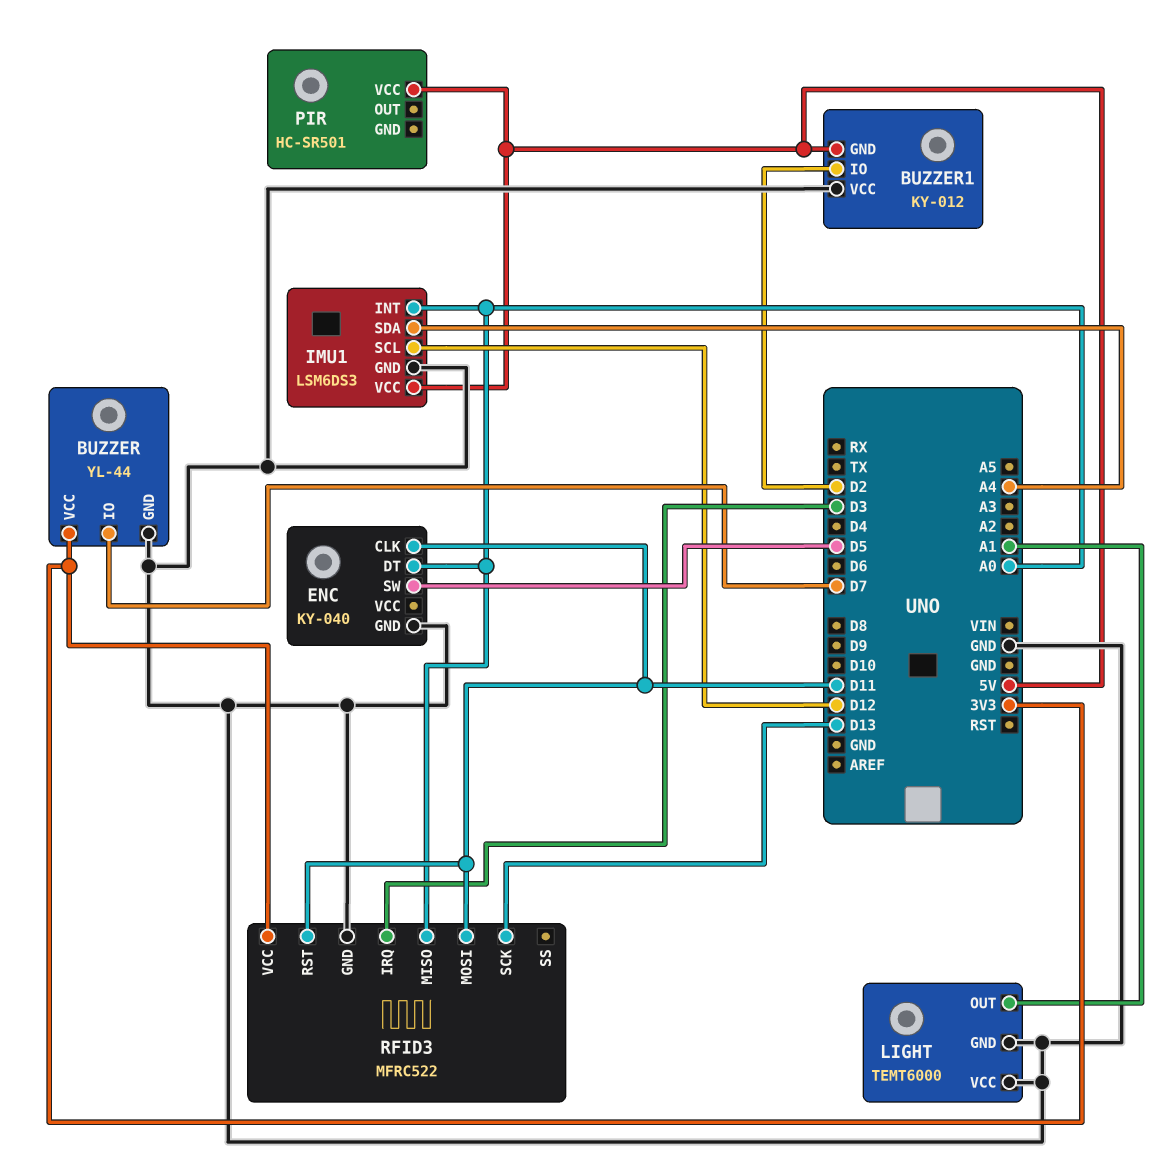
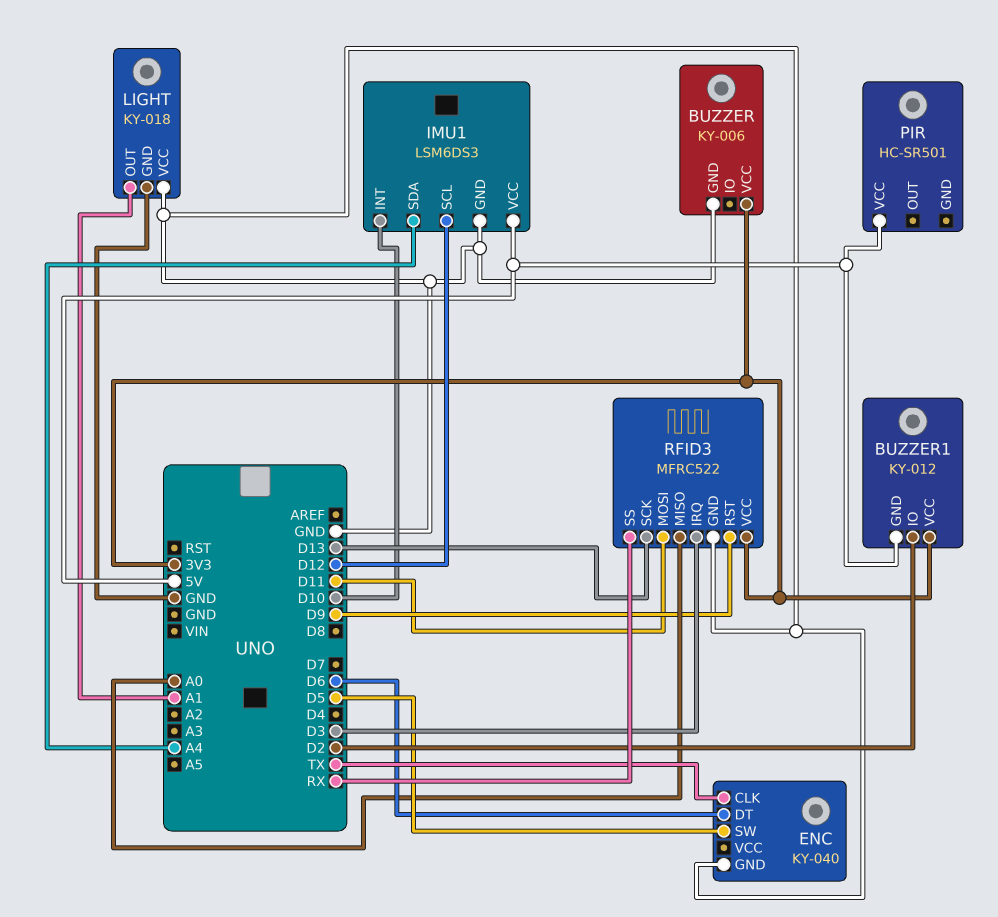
BUZZER: YL-44 -> KY-006
BUZZER pin IO: D7 -> none
BUZZER1 pin VCC: GND -> 3V3
ENC pin CLK: D11 -> TX
ENC pin DT: A0 -> D6
IMU1 pin INT: A0 -> D10
LIGHT: TEMT6000 -> KY-018
RFID3 pin RST: D11 -> D9
RFID3 pin SS: none -> RX

